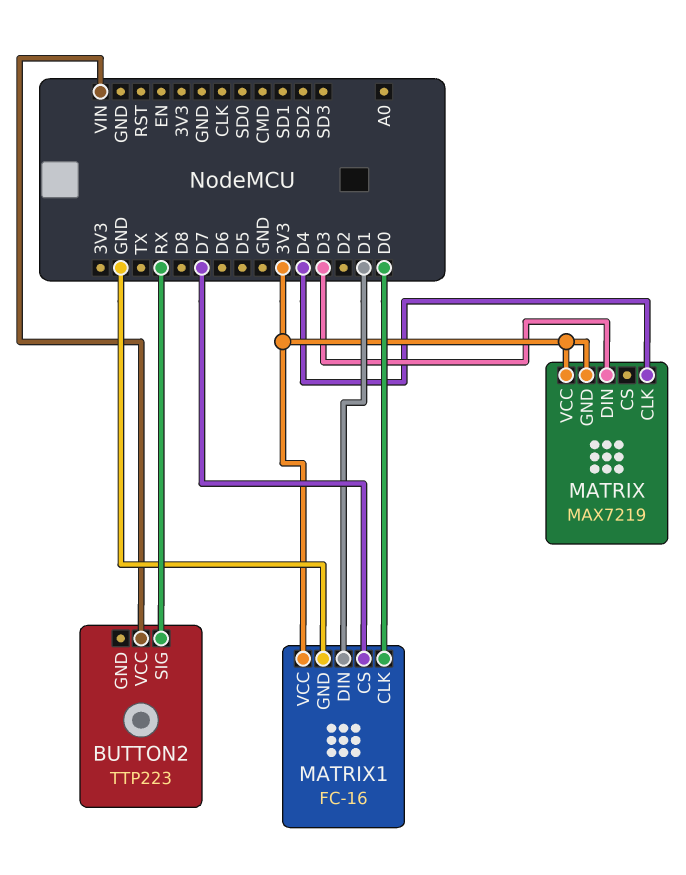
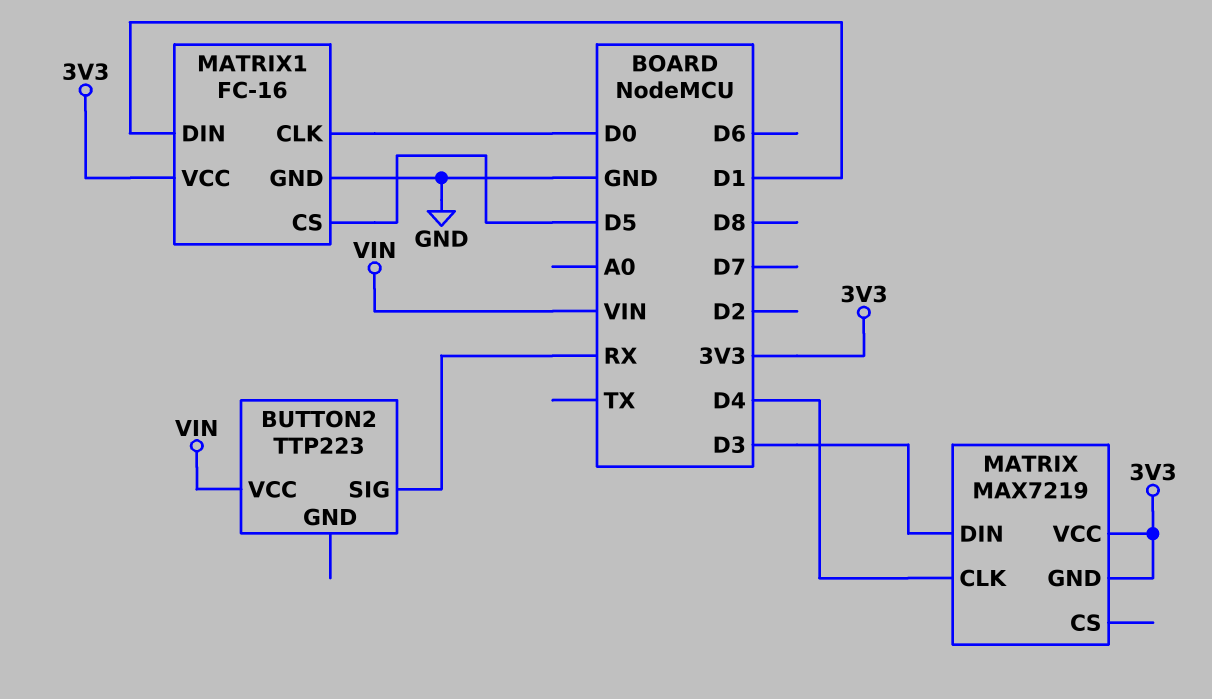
MATRIX1 pin CS: D7 -> D5

